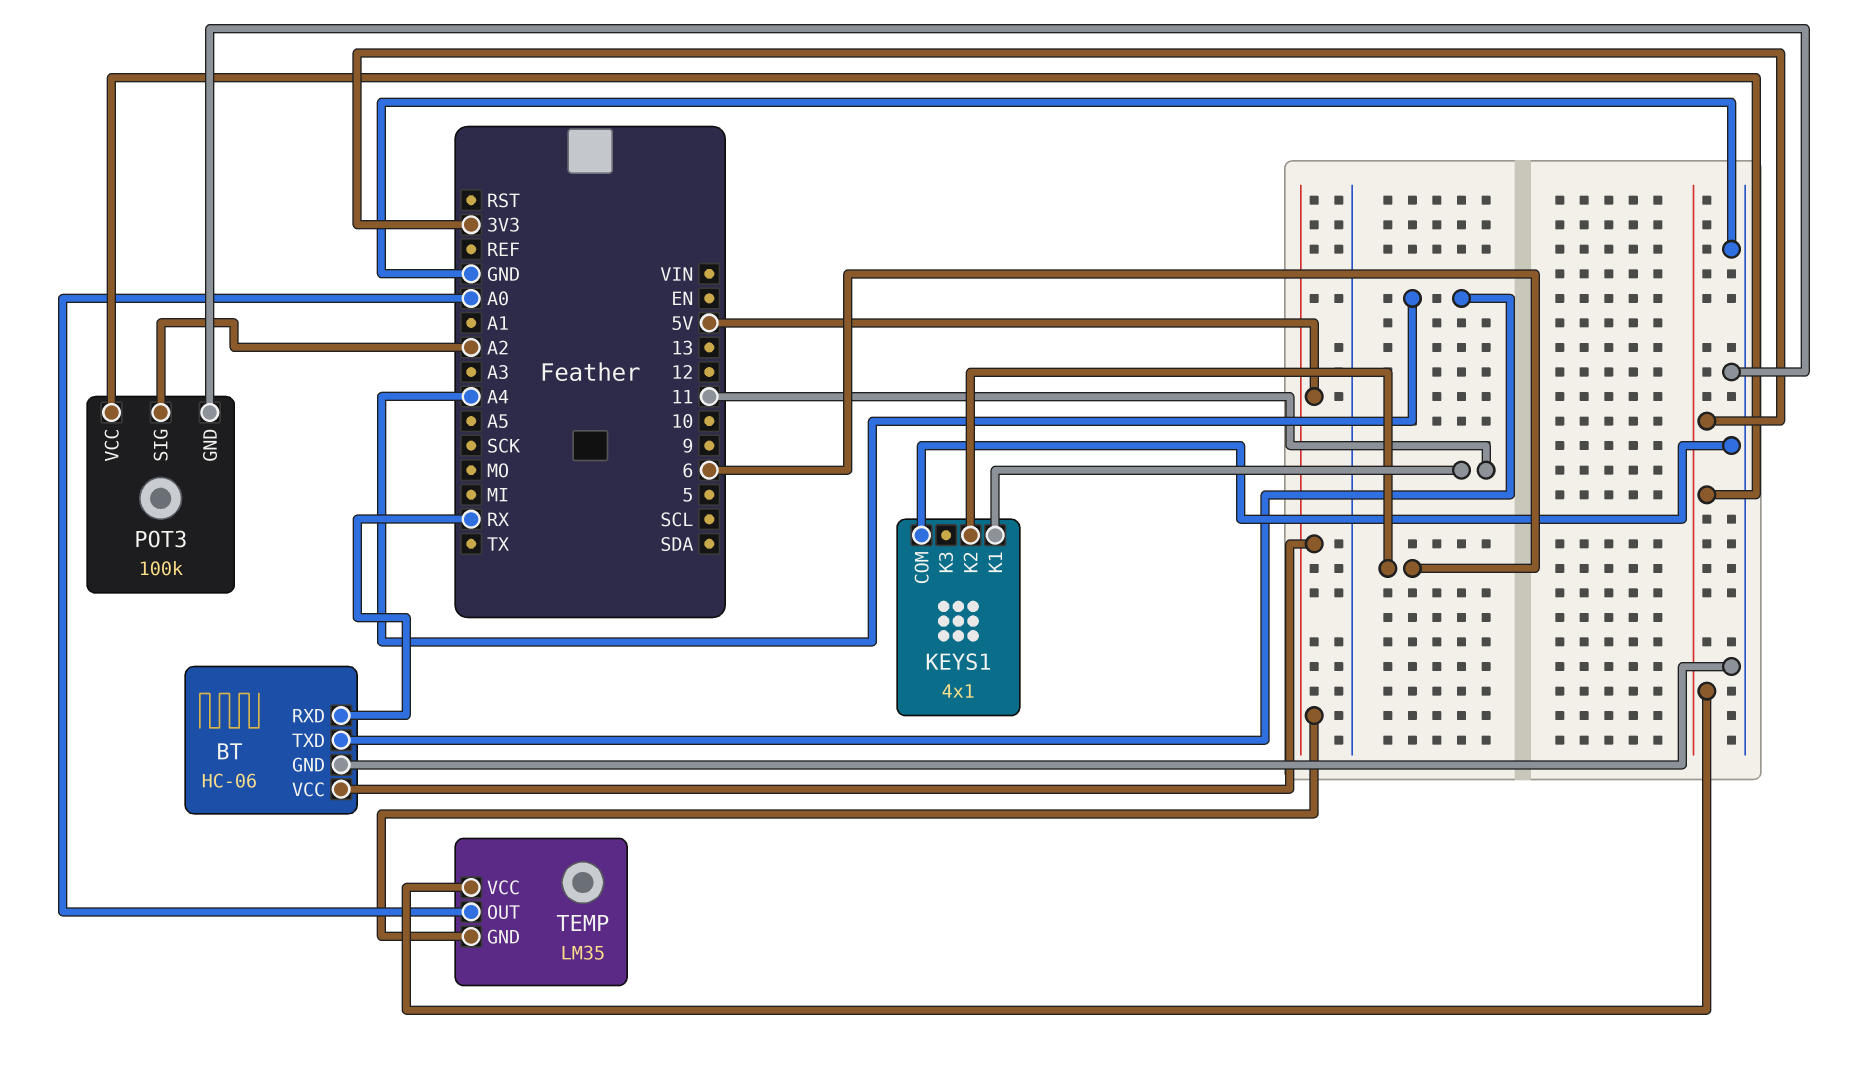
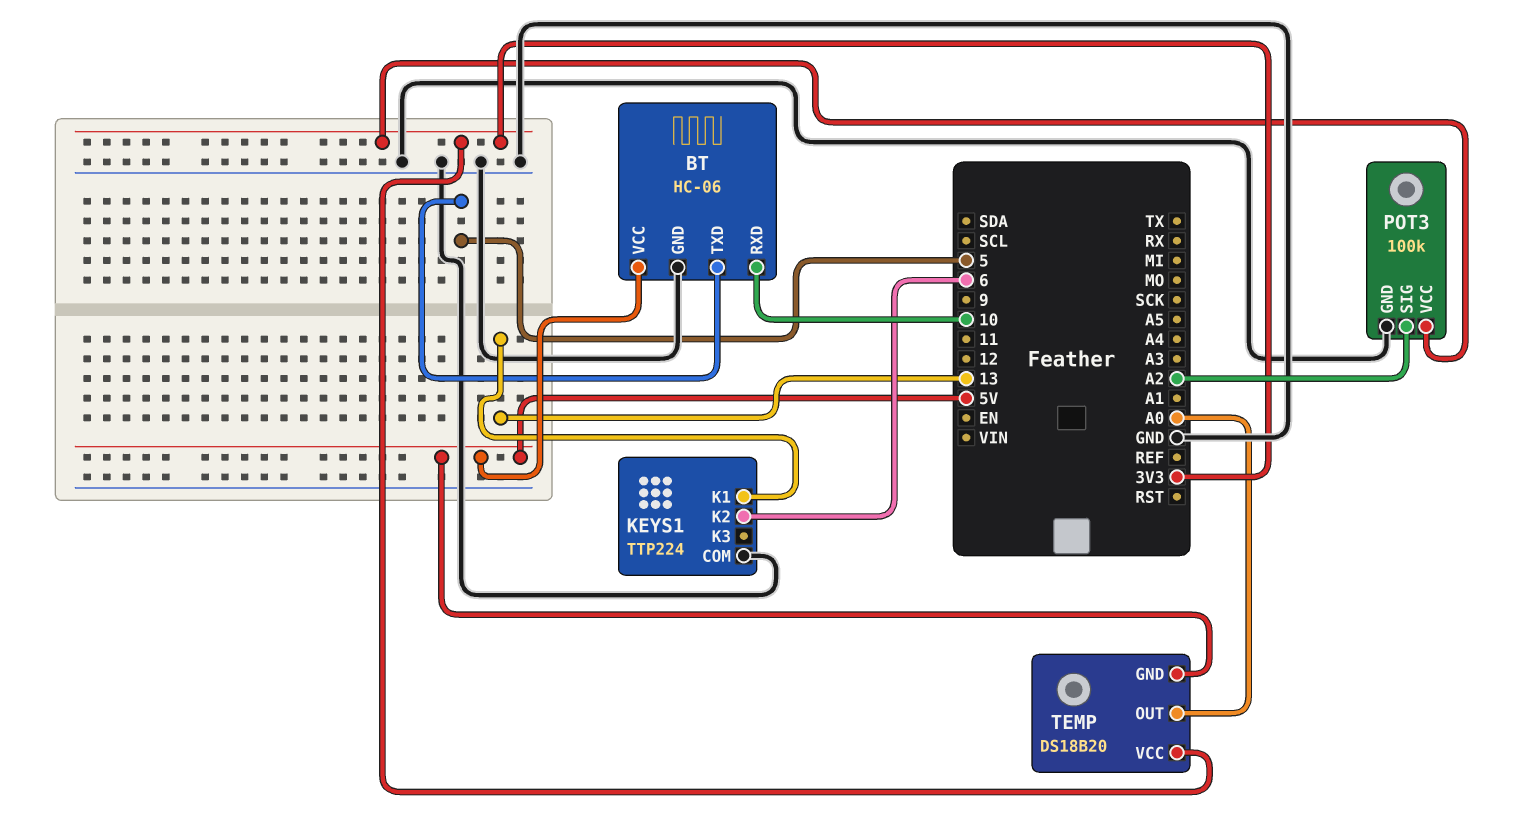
BT pin RXD: RX -> 10
BT pin TXD: A4 -> 5
KEYS1: 4x1 -> TTP224
KEYS1 pin K1: 11 -> 13
TEMP: LM35 -> DS18B20

